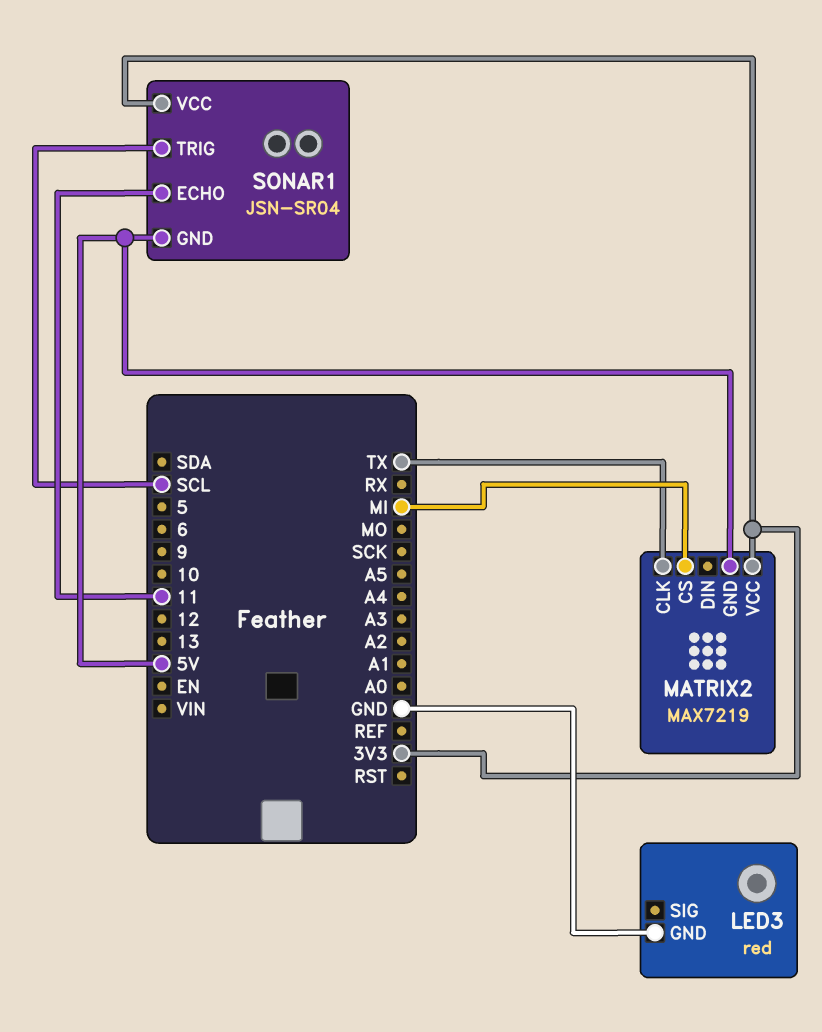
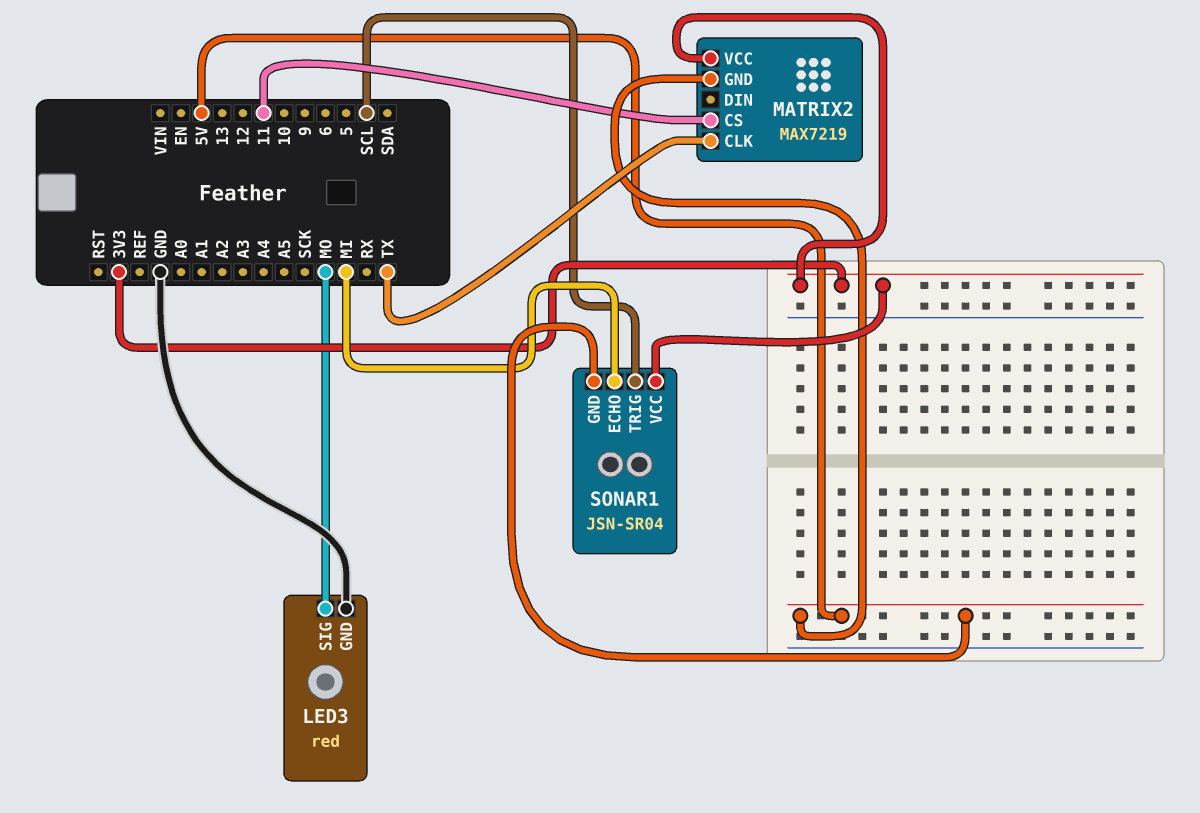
LED3 pin SIG: none -> MO
MATRIX2 pin CS: MI -> 11
SONAR1 pin ECHO: 11 -> MI

